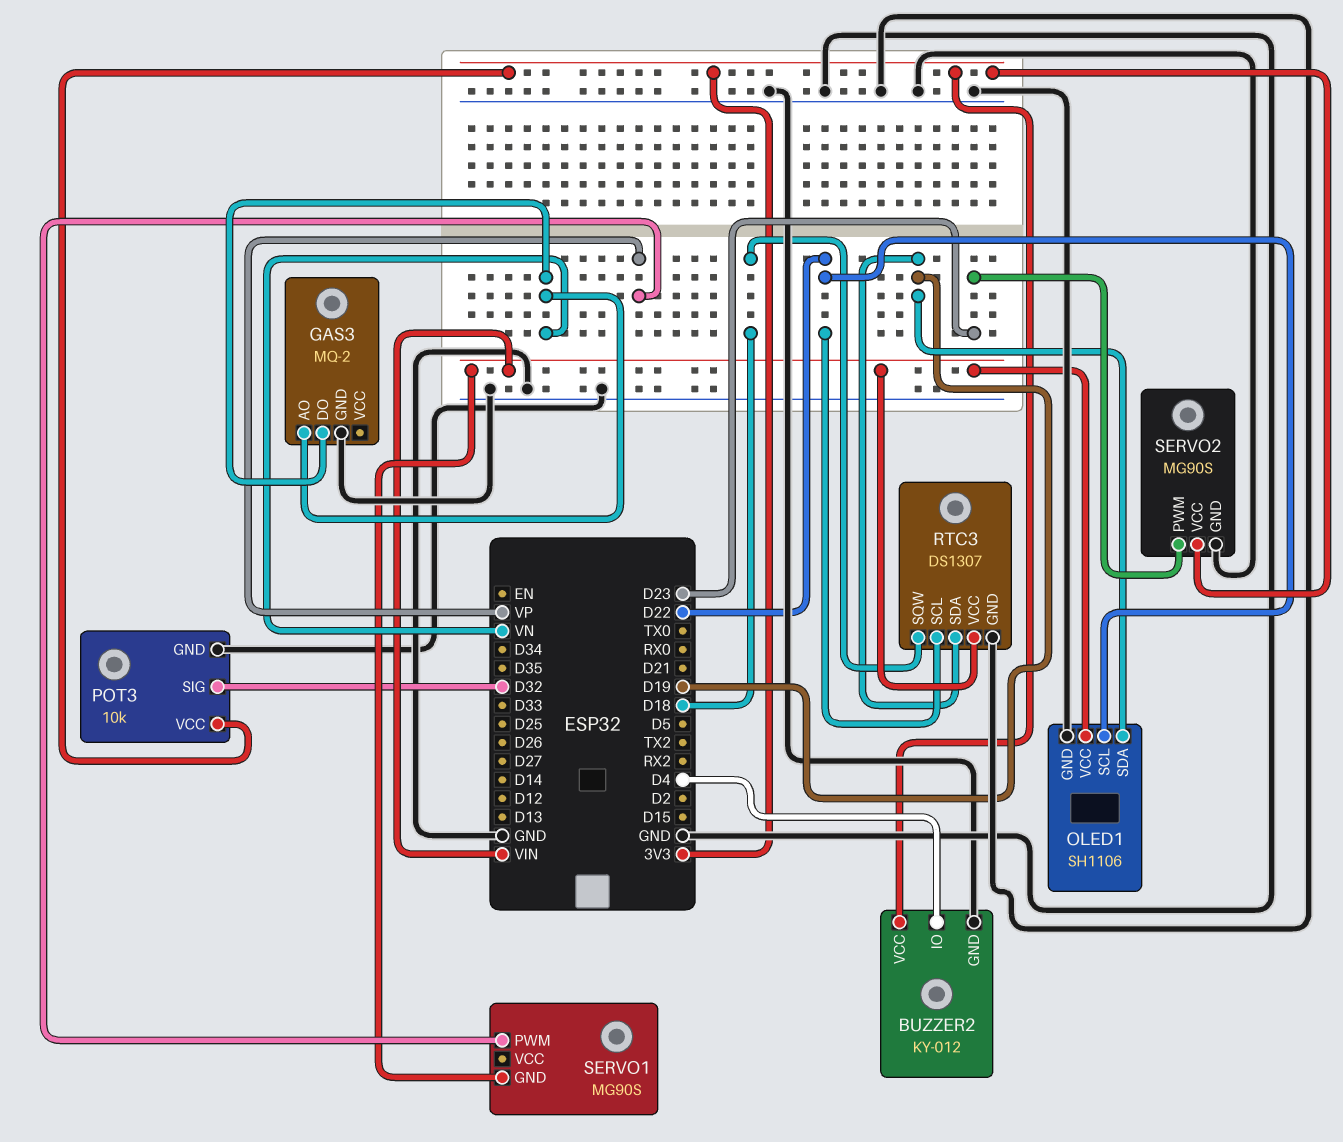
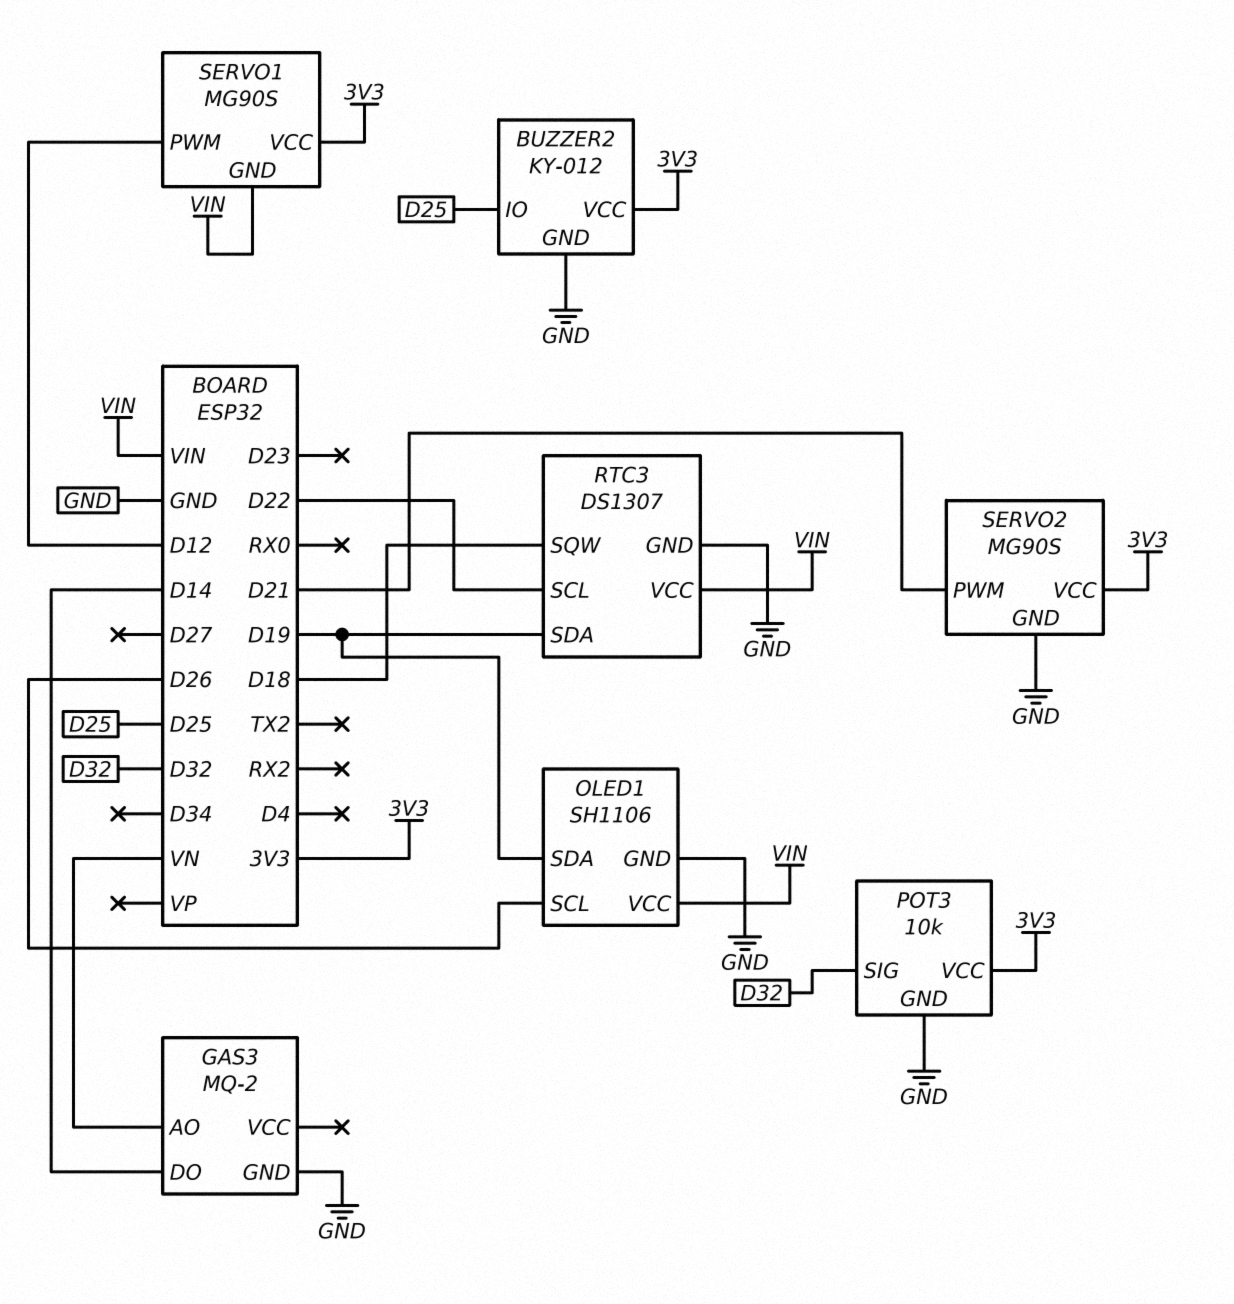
BUZZER2 pin IO: D4 -> D25
GAS3 pin DO: VN -> D14
OLED1 pin SCL: D22 -> D26
SERVO1 pin PWM: VP -> D12
SERVO1 pin VCC: none -> 3V3
SERVO2 pin PWM: D23 -> D21

